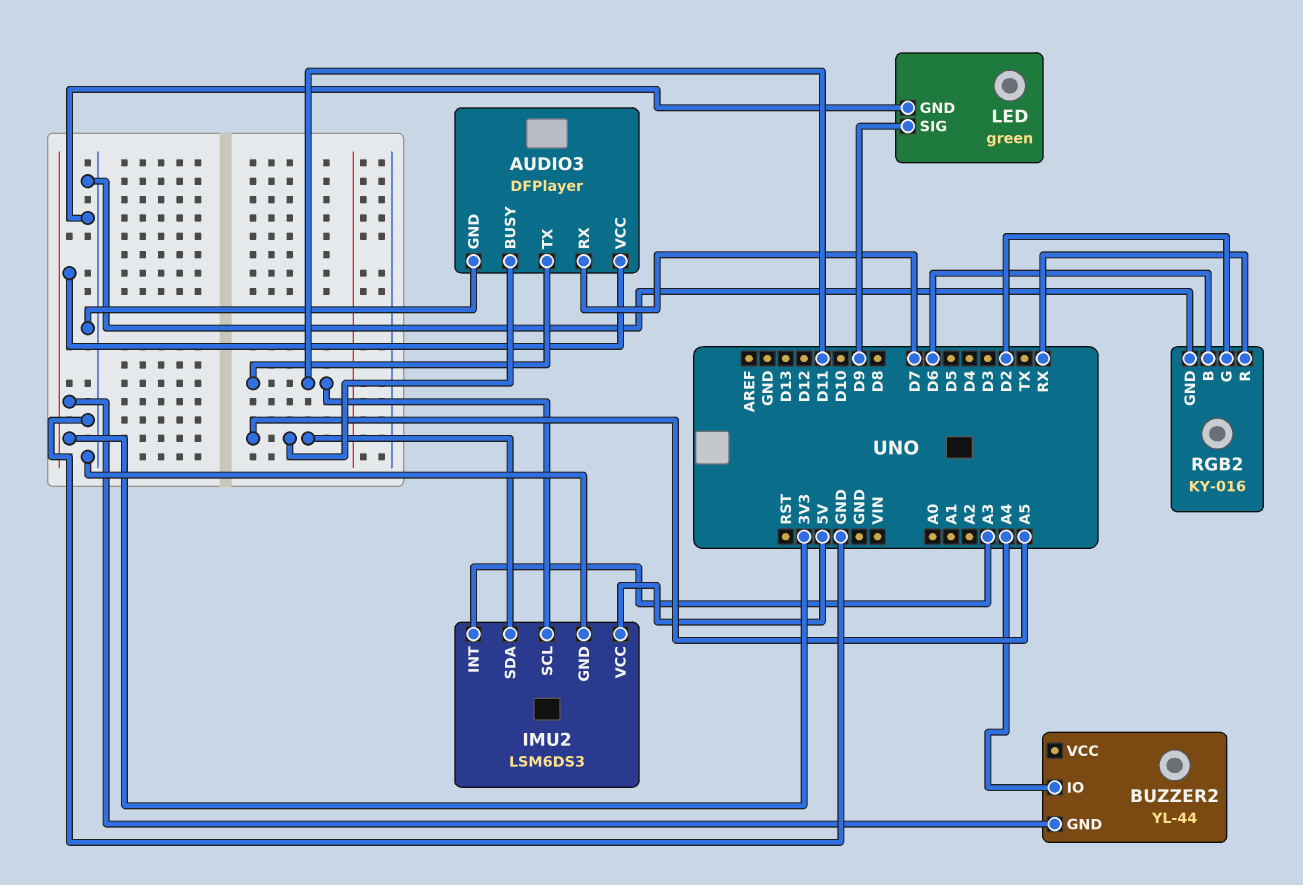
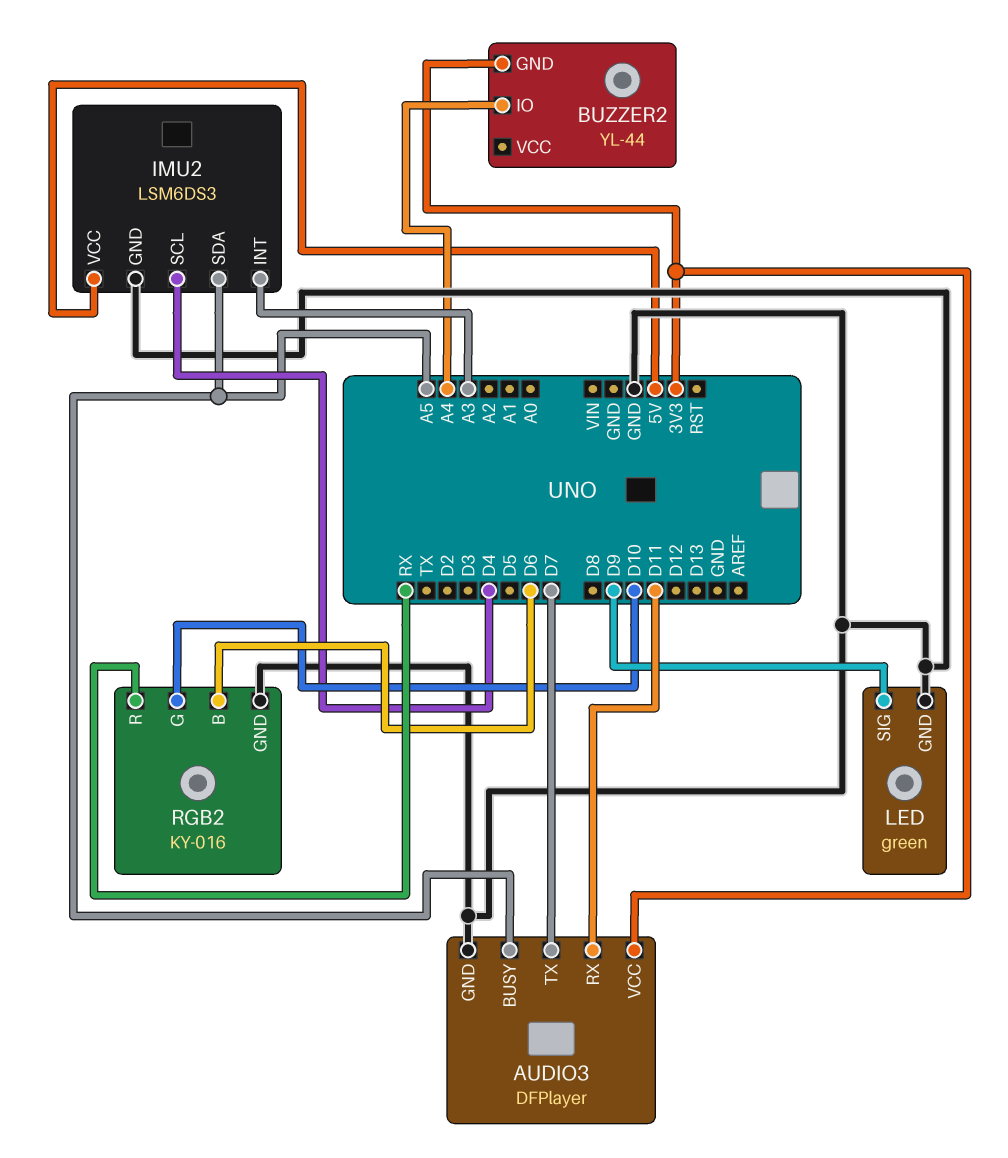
AUDIO3 pin RX: D7 -> D11
AUDIO3 pin TX: D11 -> D7
IMU2 pin SCL: D11 -> D4
RGB2 pin G: D2 -> D10

